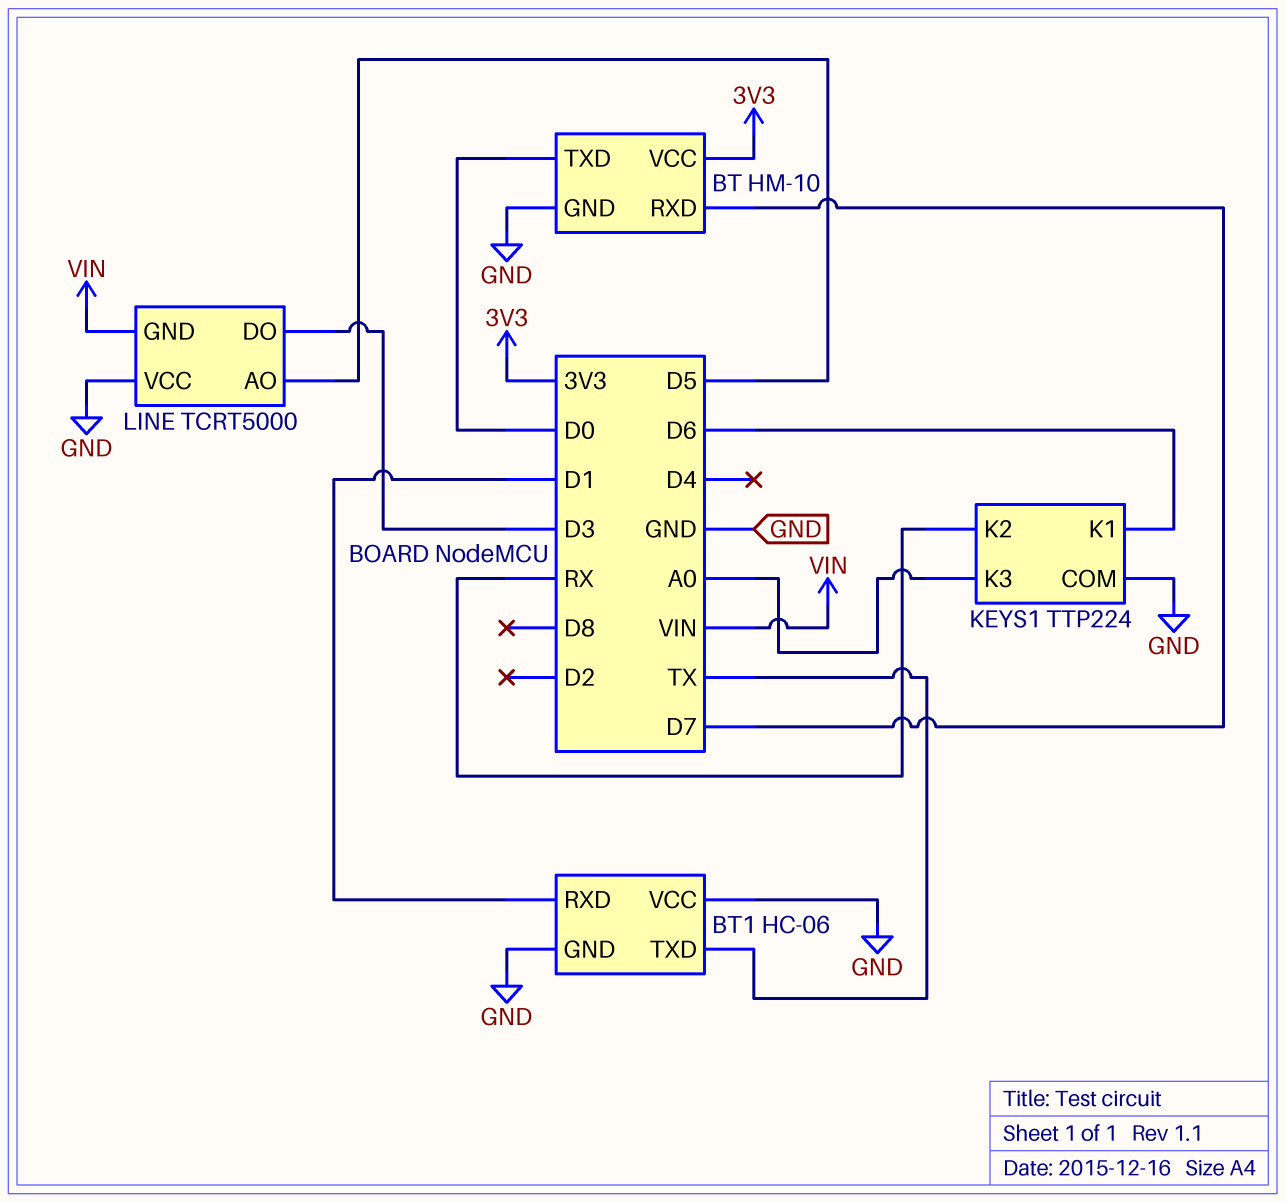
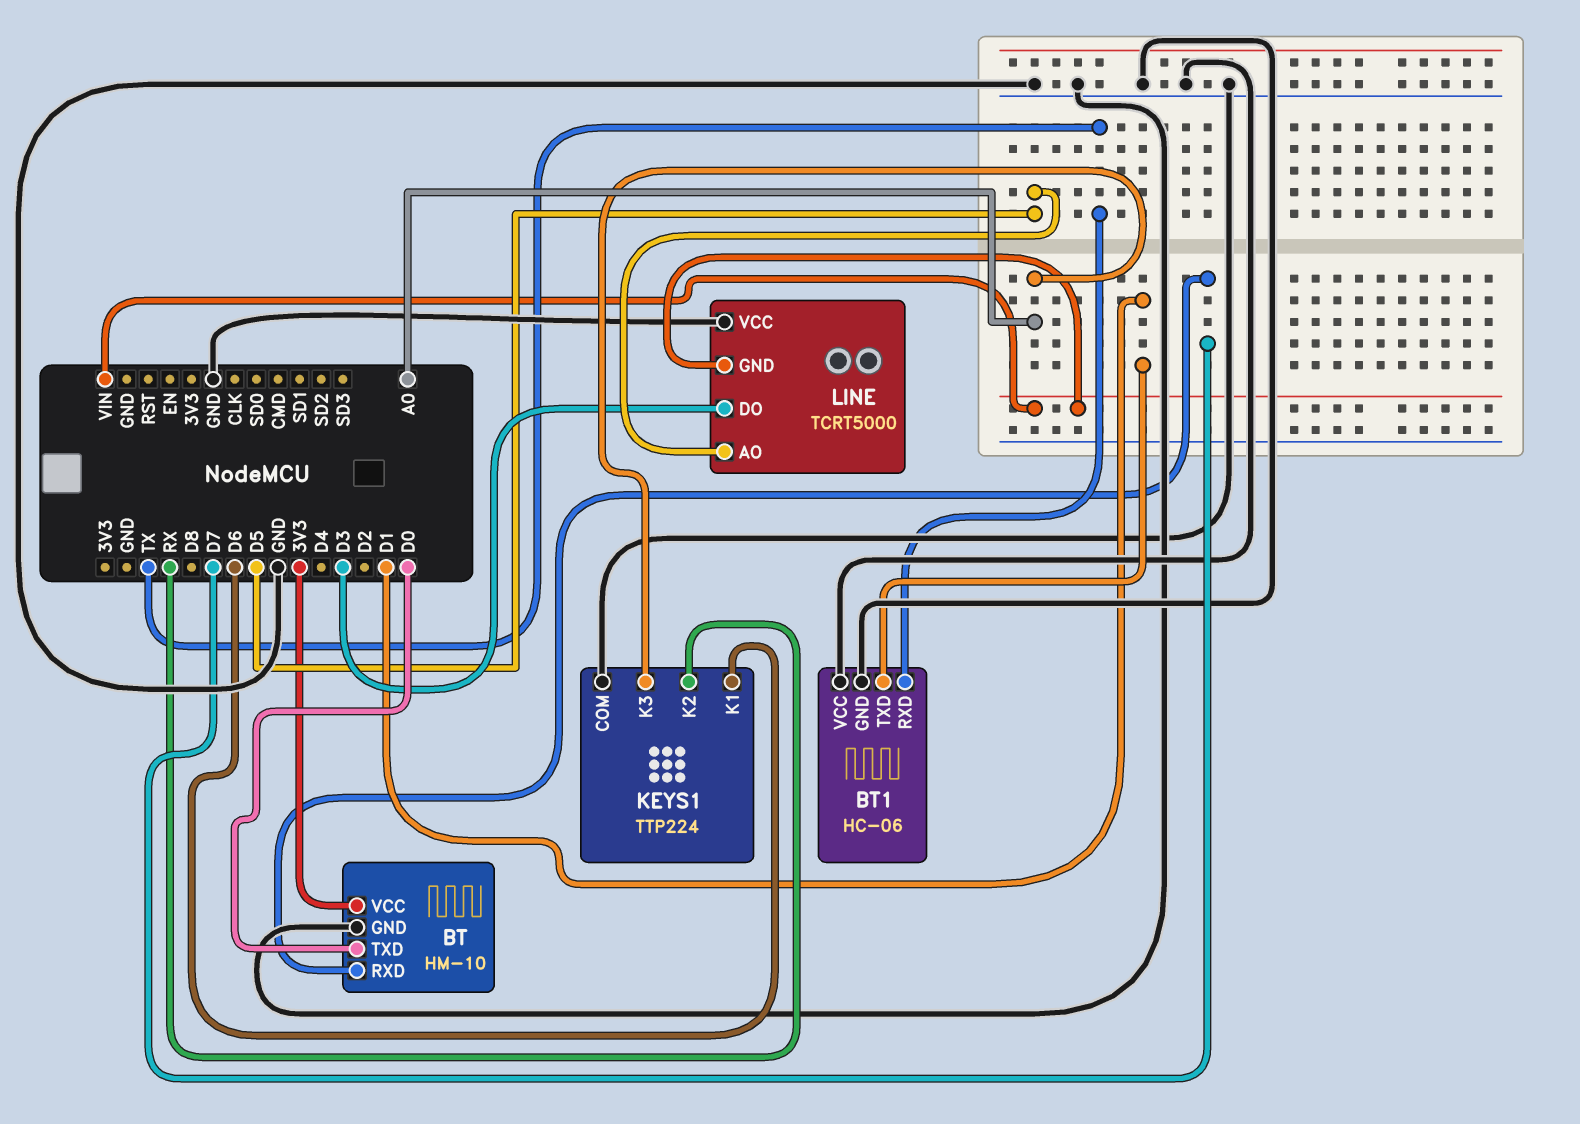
BT1 pin RXD: D1 -> TX
BT1 pin TXD: TX -> D1

